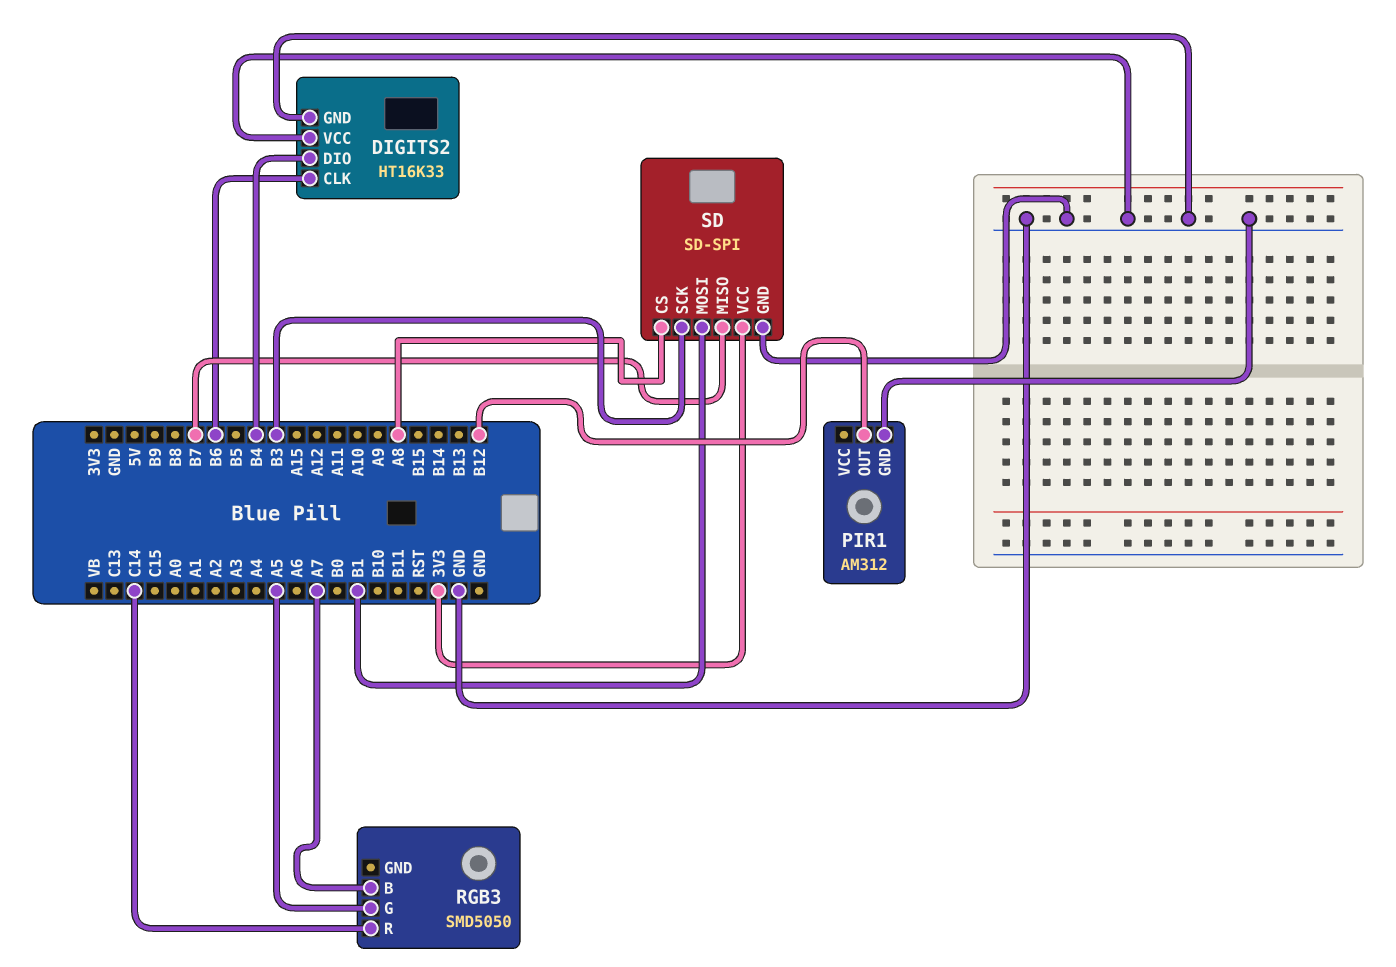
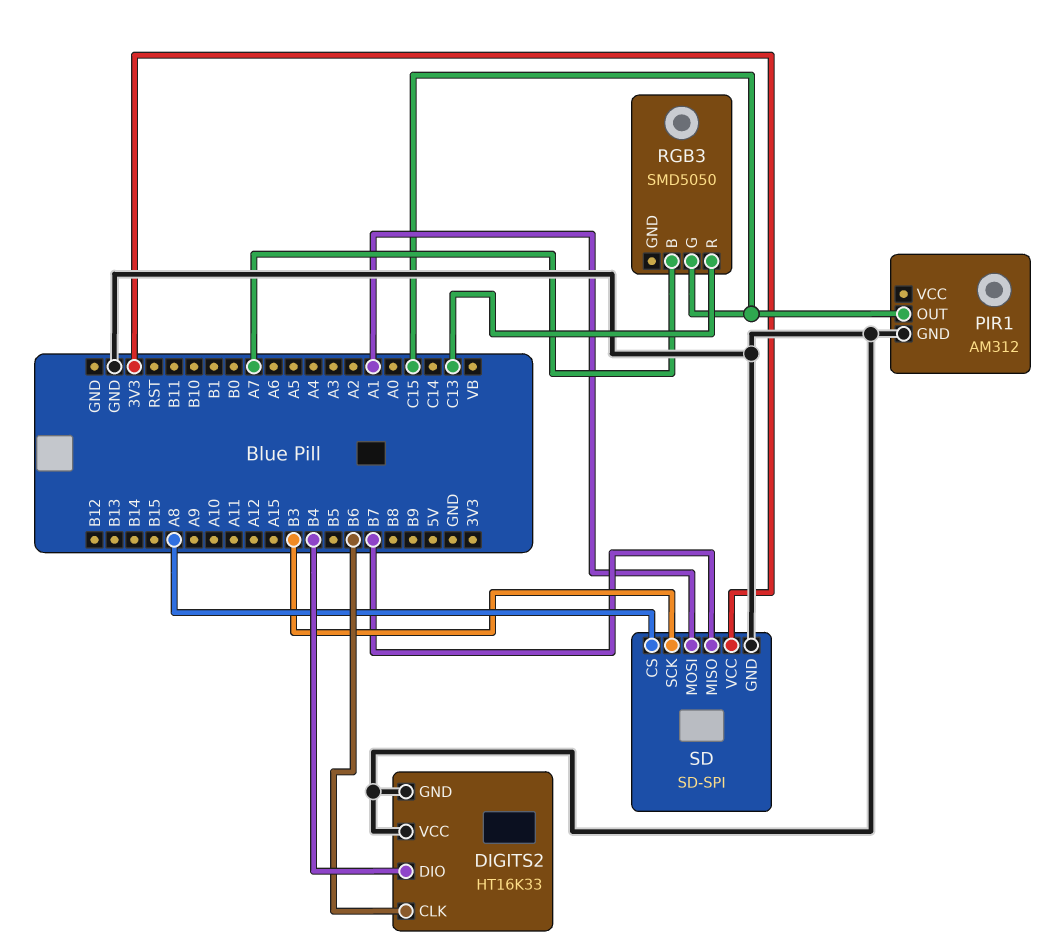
PIR1 pin OUT: B12 -> C15
RGB3 pin G: A5 -> C15
RGB3 pin R: C14 -> C13
SD pin MOSI: B1 -> A1

